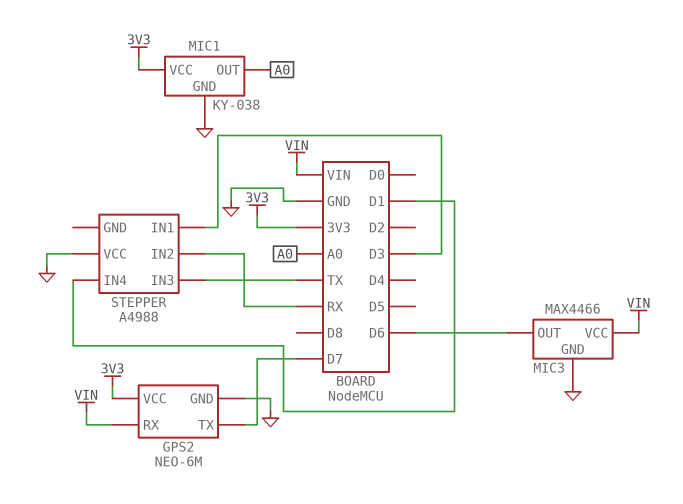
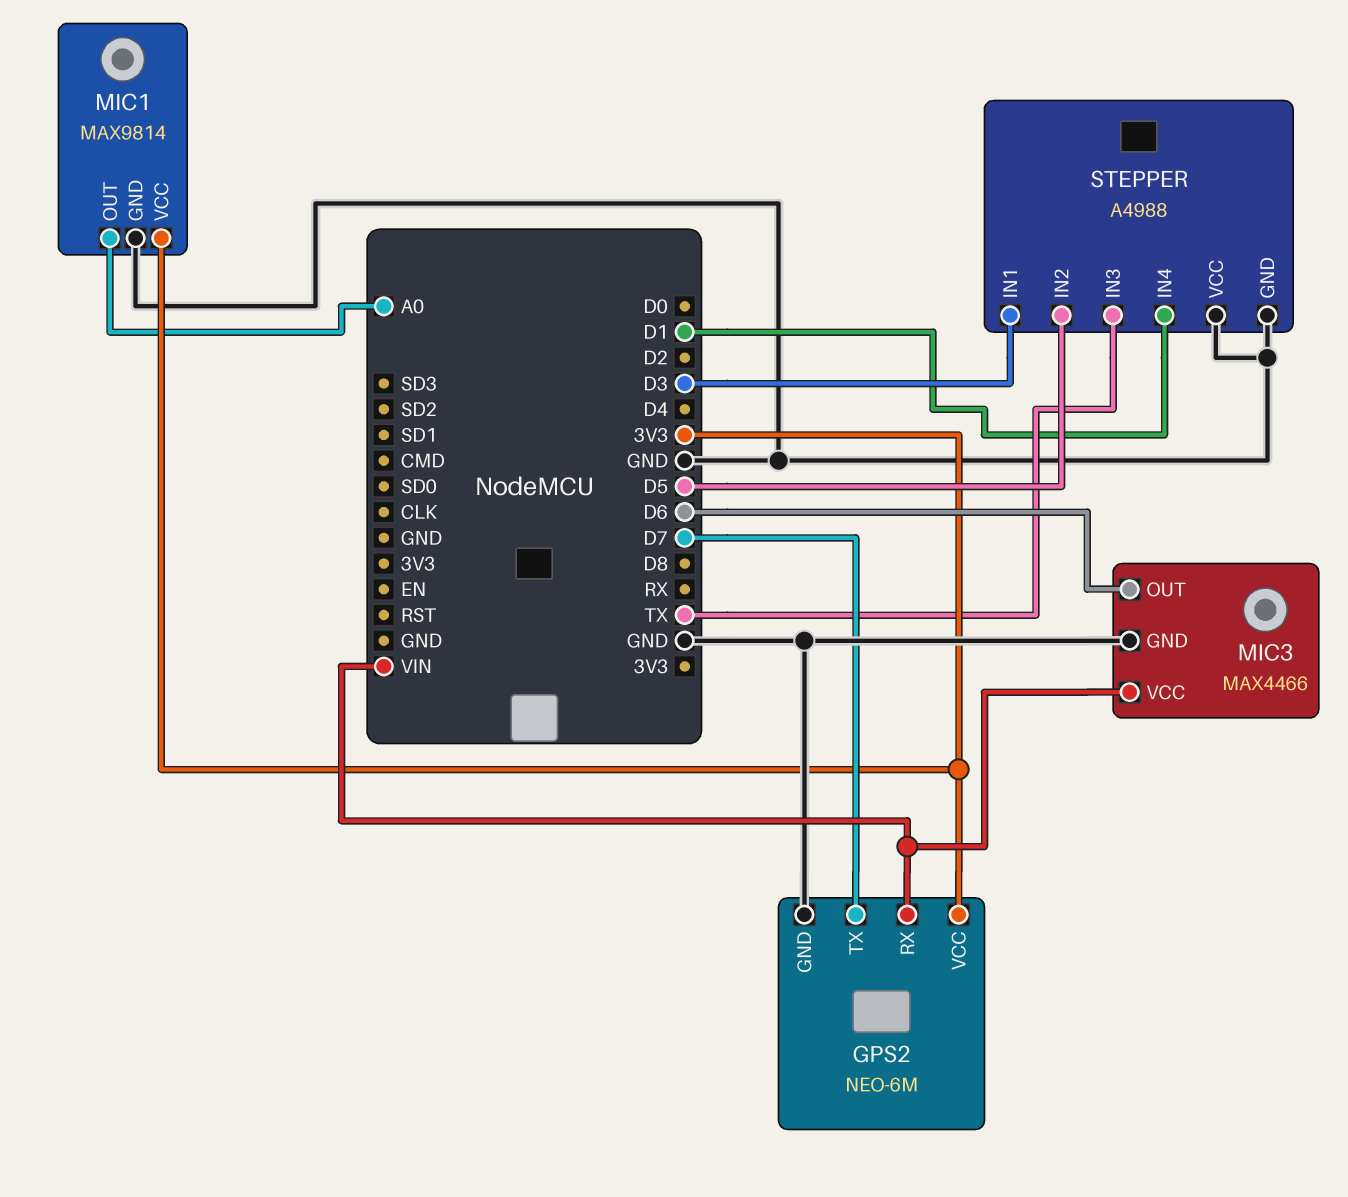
MIC1: KY-038 -> MAX9814
STEPPER pin GND: none -> GND
STEPPER pin IN2: RX -> D5

